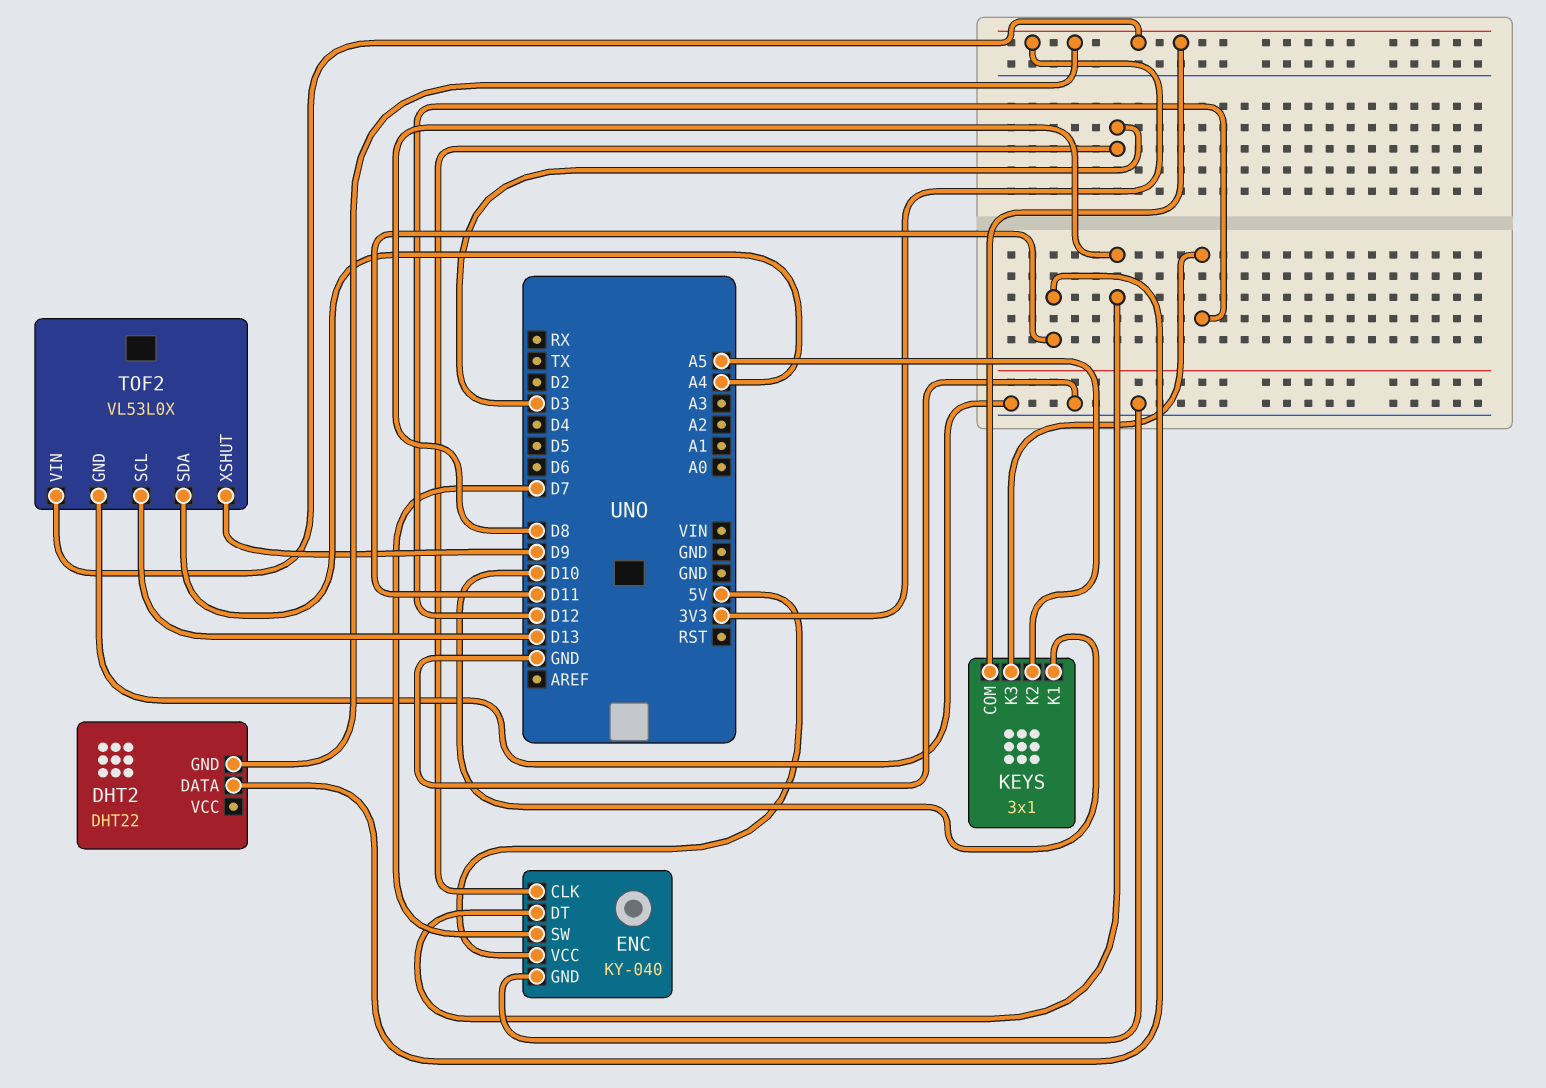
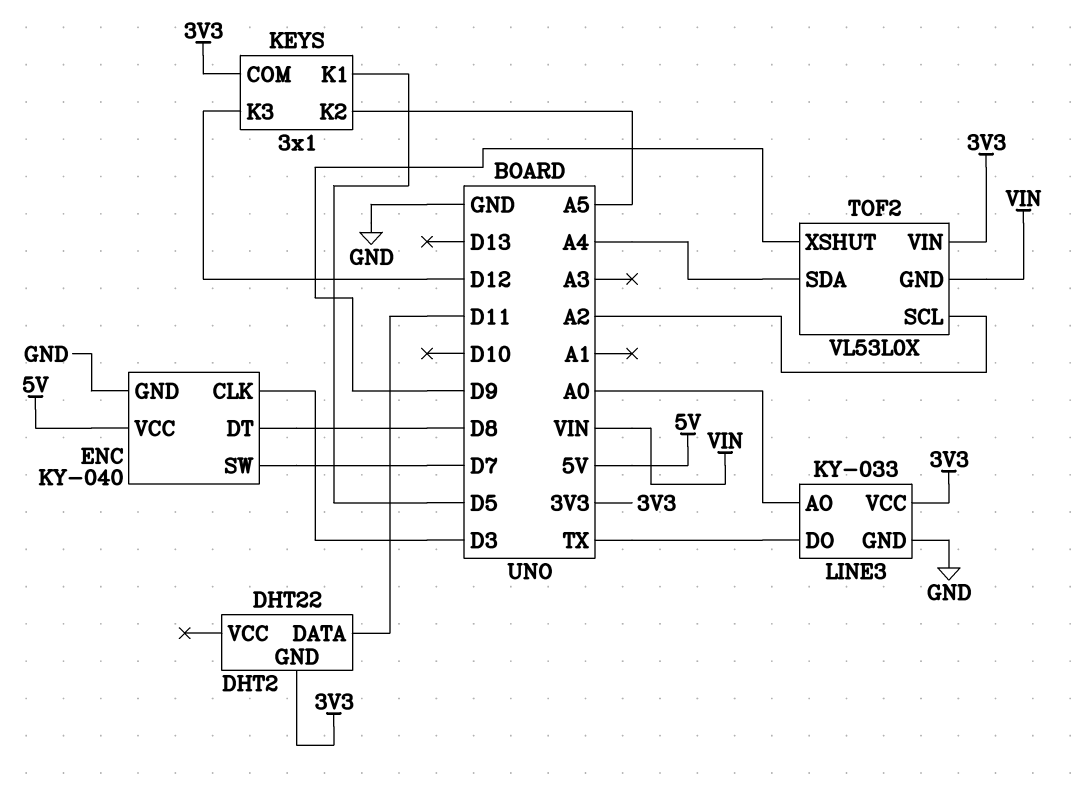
KEYS pin K1: D10 -> D5
LINE3: none -> KY-033
LINE3 pin AO: none -> A0
LINE3 pin DO: none -> TX
LINE3 pin GND: none -> GND
LINE3 pin VCC: none -> 3V3
TOF2 pin GND: GND -> VIN
TOF2 pin SCL: D13 -> A2

